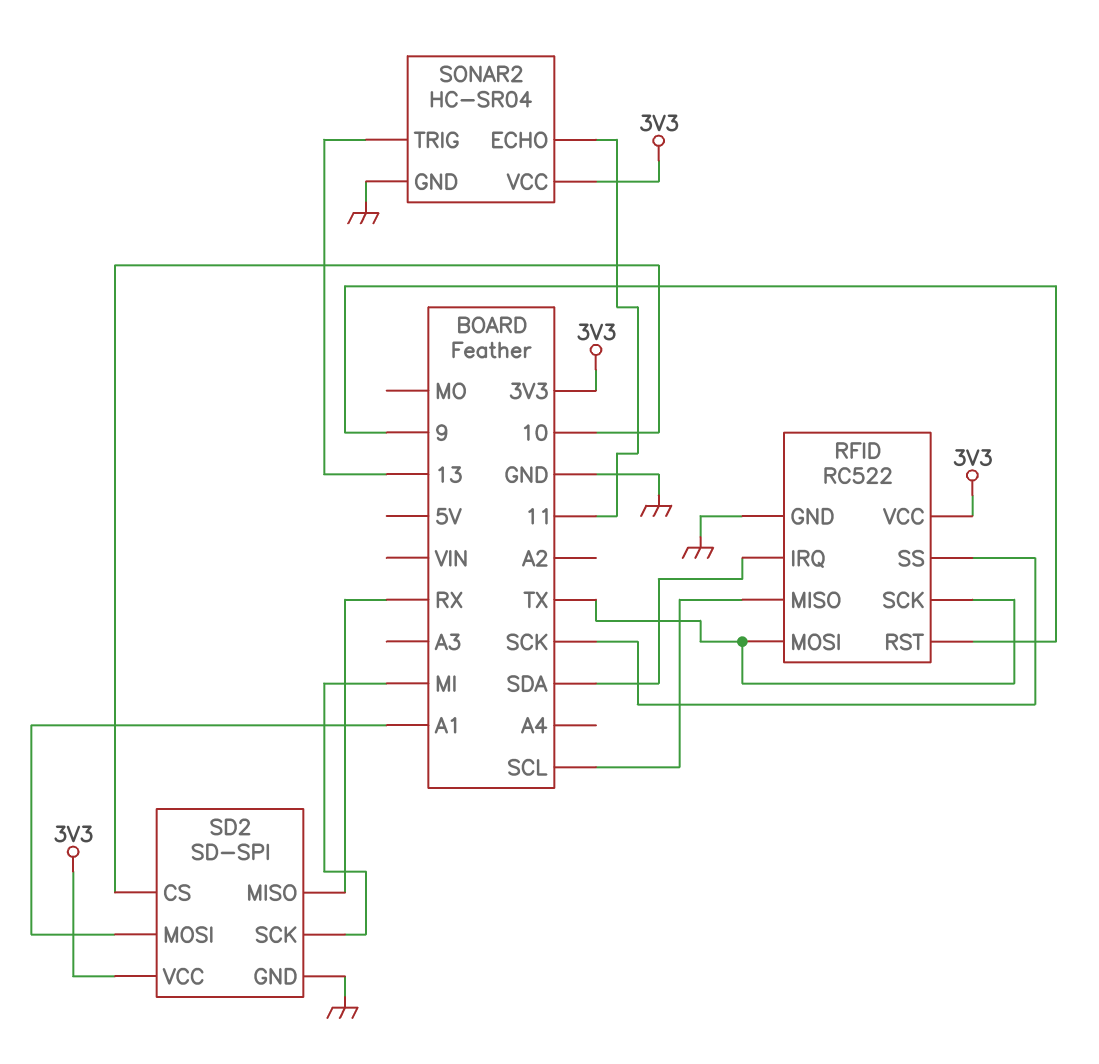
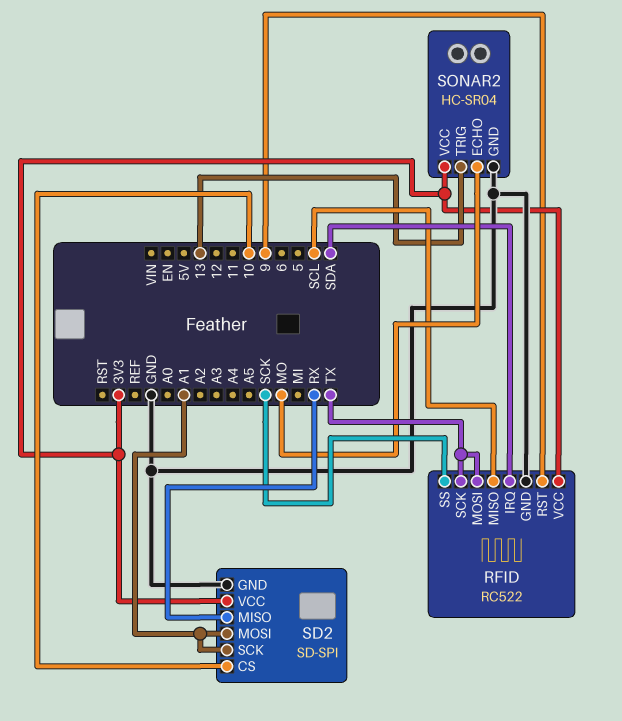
SD2 pin SCK: MI -> A1
SONAR2 pin ECHO: 11 -> MO

